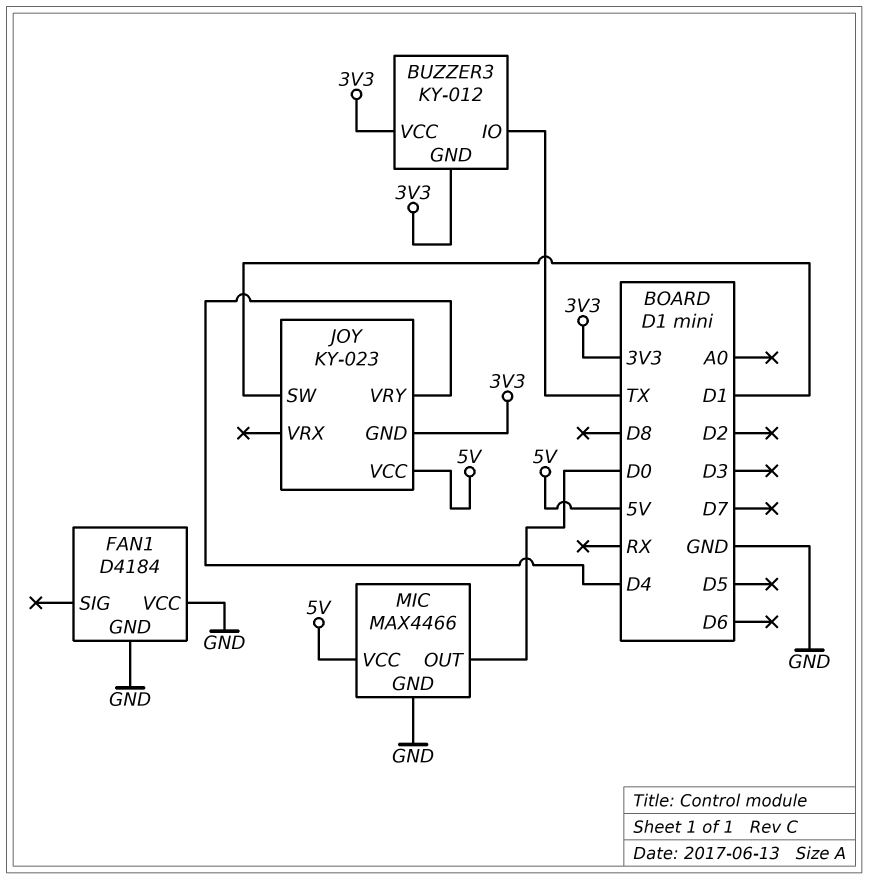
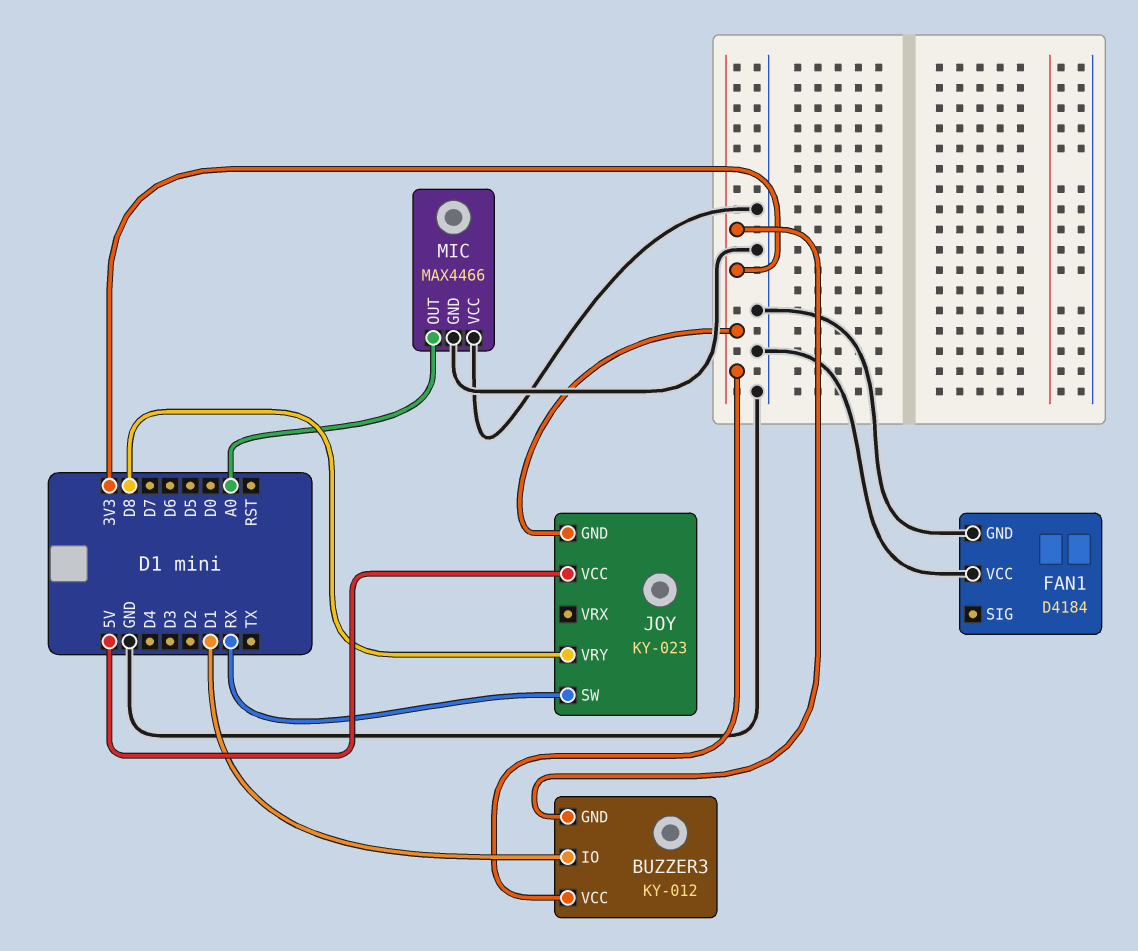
BUZZER3 pin IO: TX -> D1
JOY pin SW: D1 -> RX
JOY pin VRY: D4 -> D8
MIC pin OUT: D0 -> A0
MIC pin VCC: 5V -> GND

